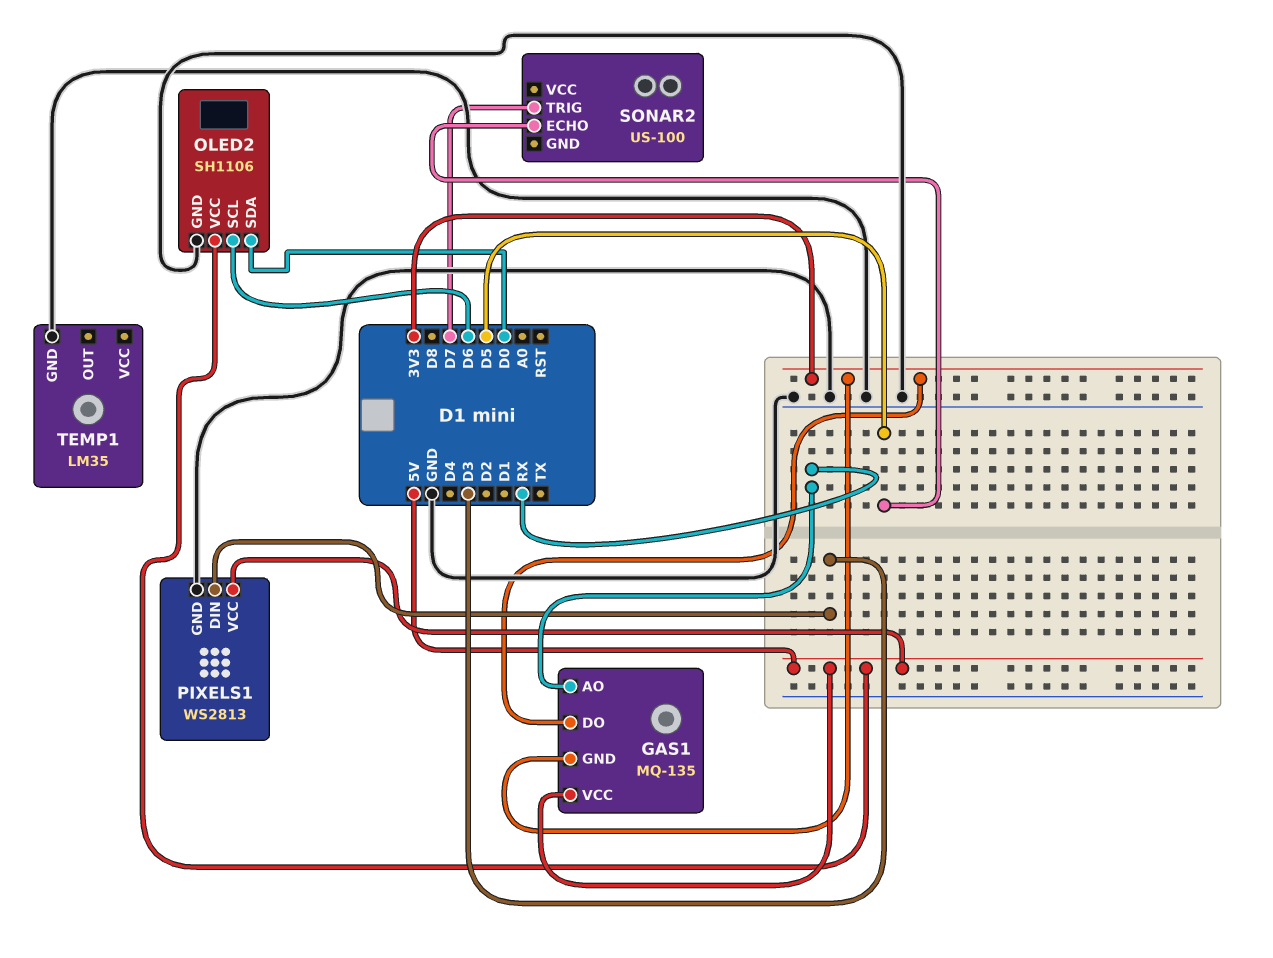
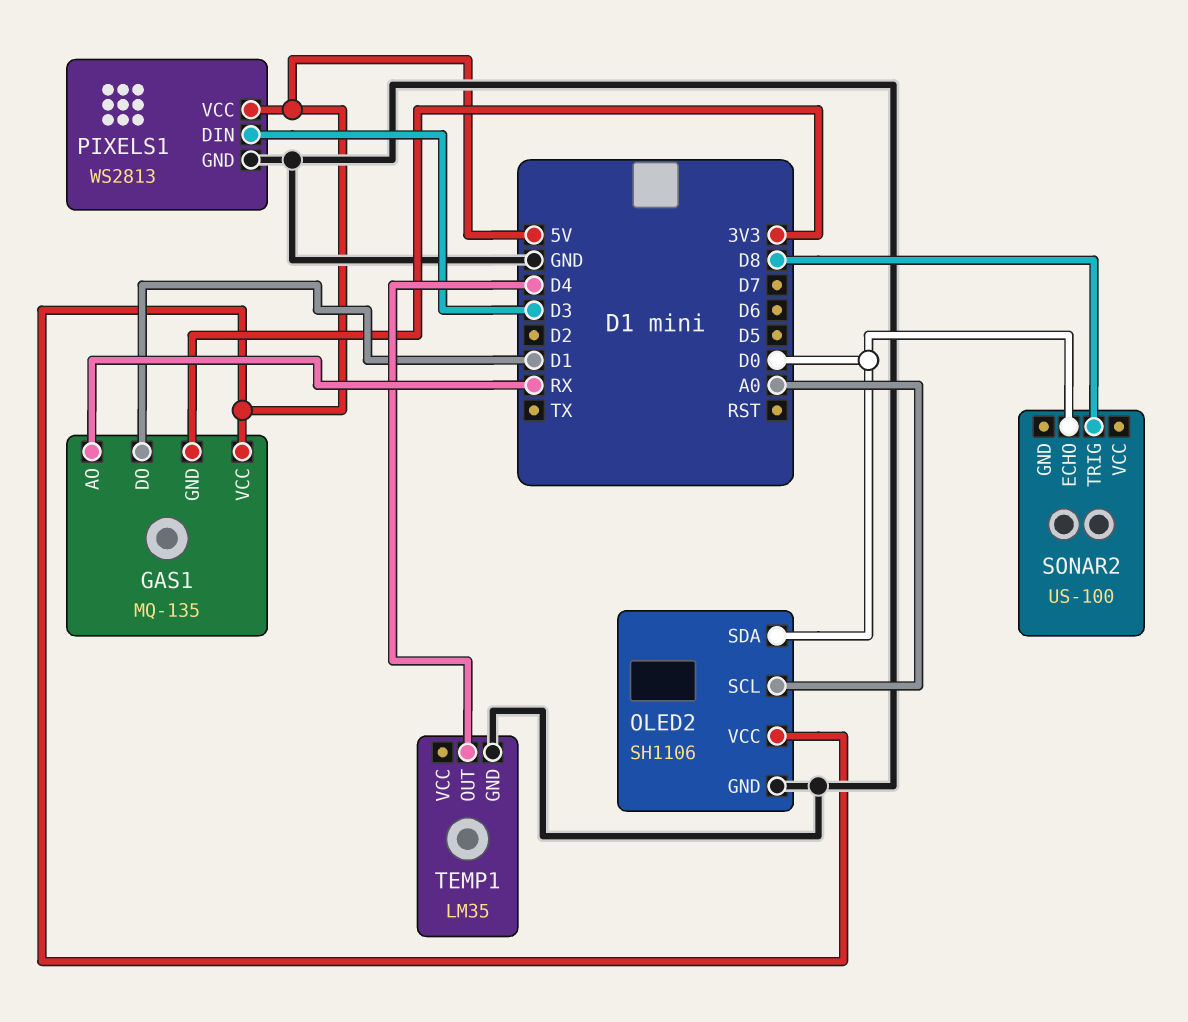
GAS1 pin DO: 3V3 -> D1
OLED2 pin SCL: D6 -> A0
SONAR2 pin ECHO: D5 -> D0
SONAR2 pin TRIG: D7 -> D8
TEMP1 pin OUT: none -> D4

